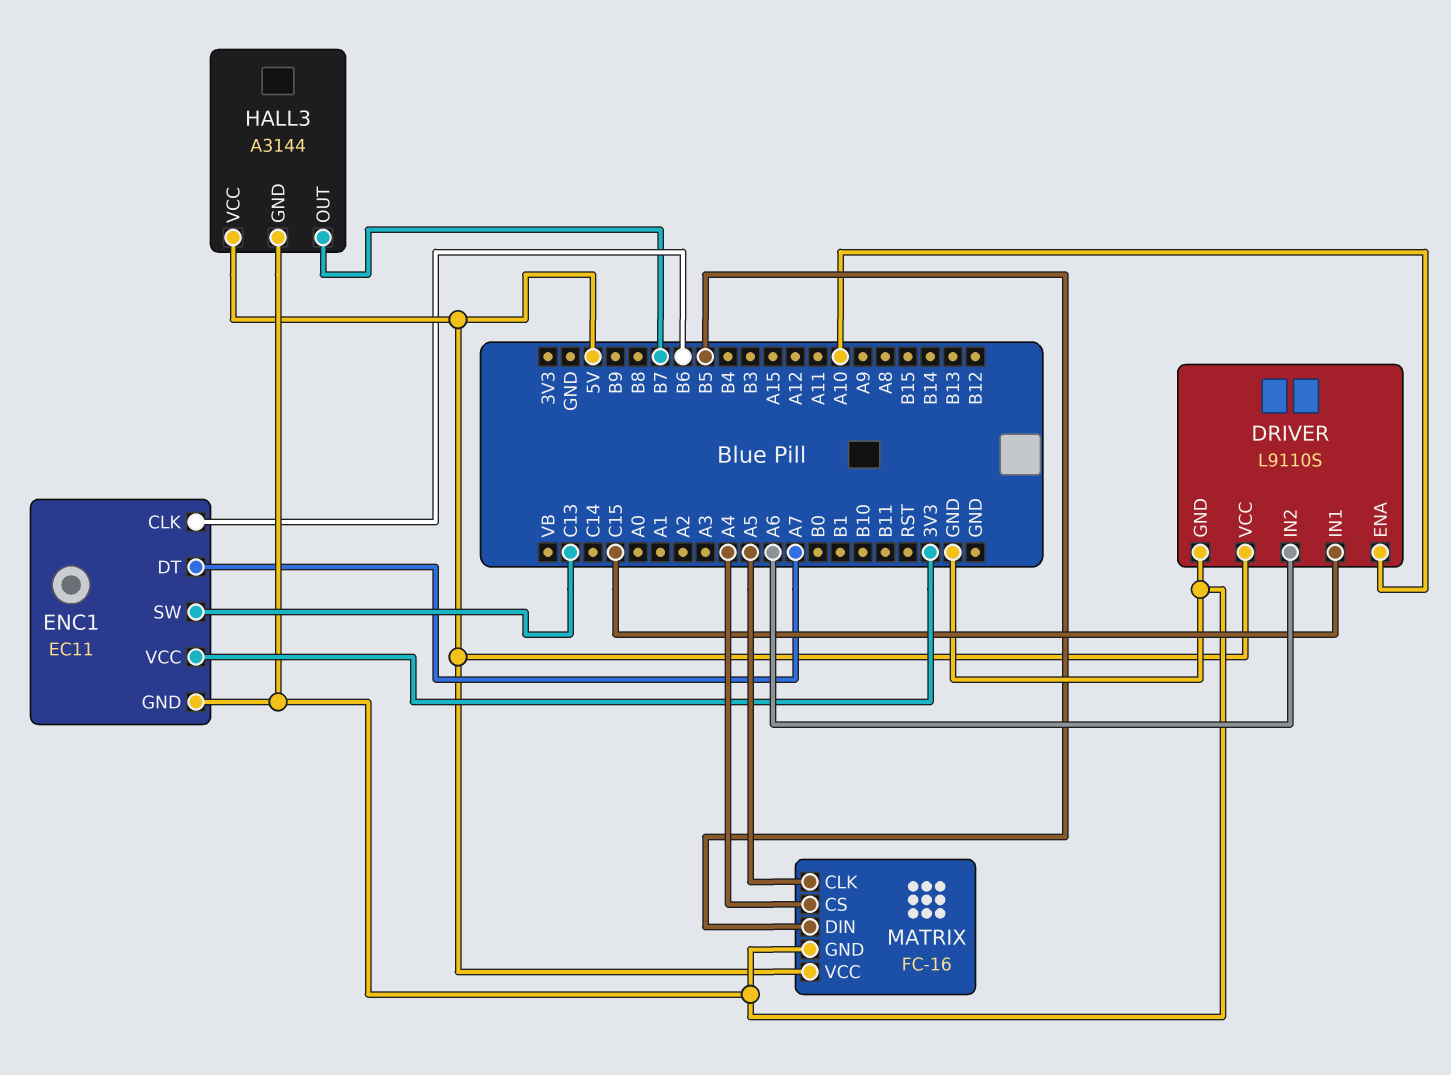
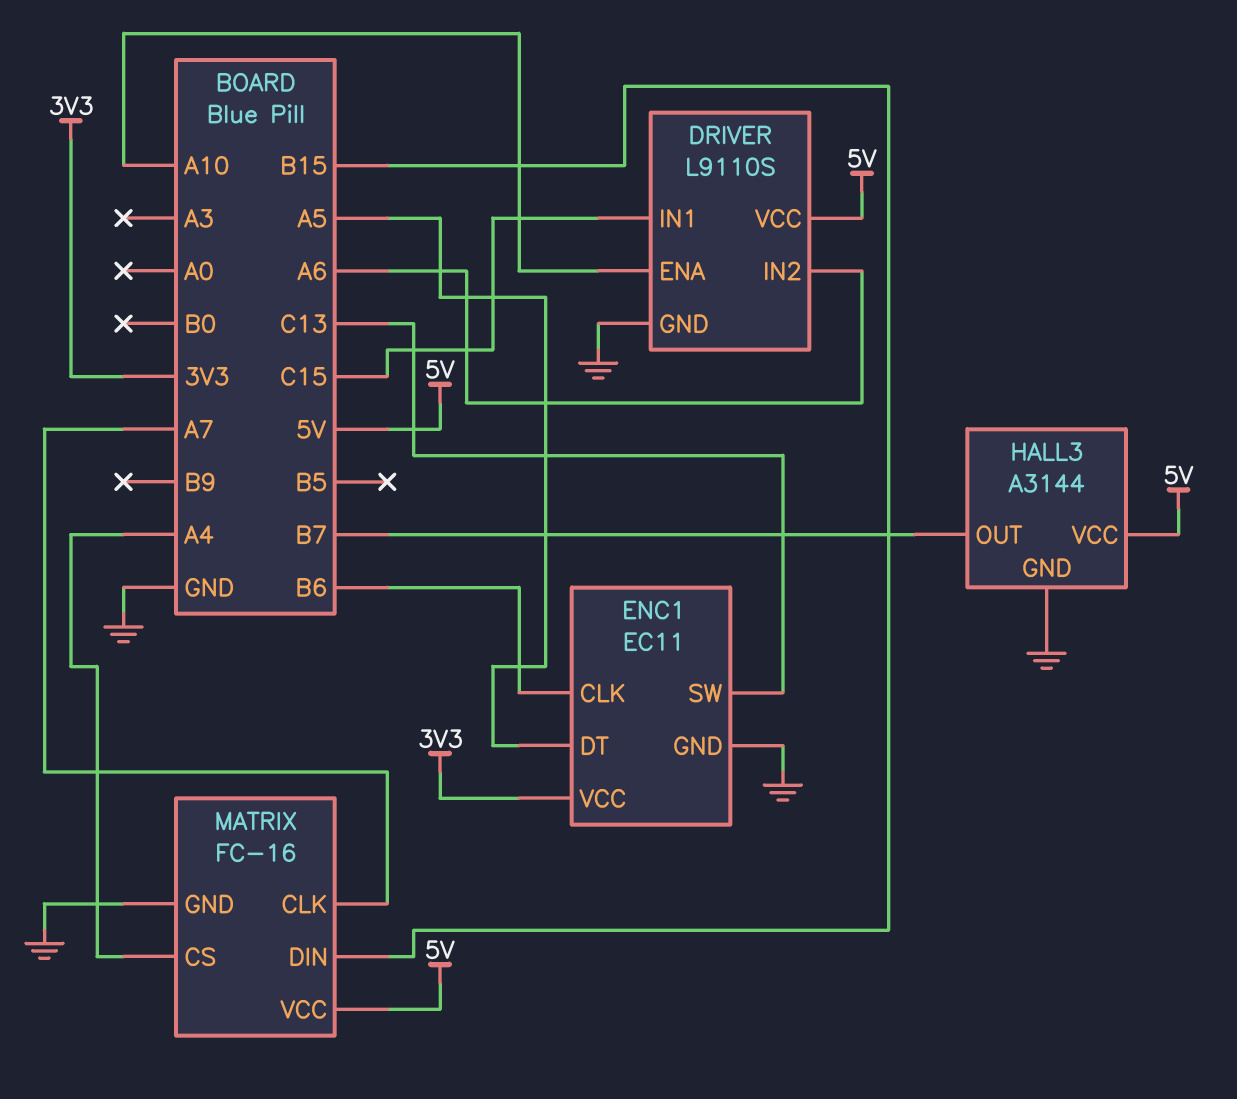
ENC1 pin DT: A7 -> A5
MATRIX pin CLK: A5 -> A7
MATRIX pin DIN: B5 -> B15

